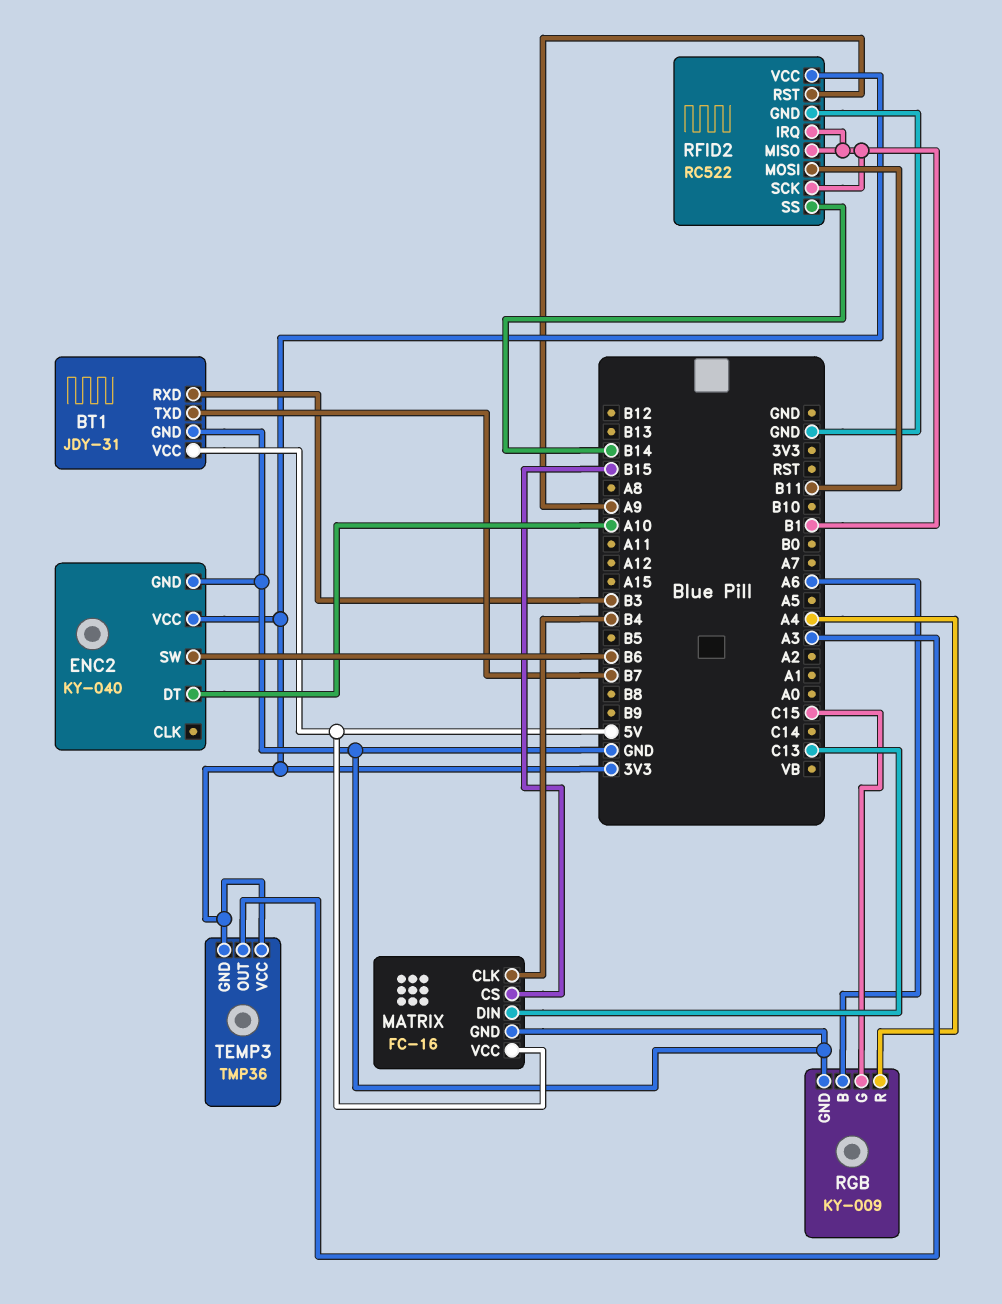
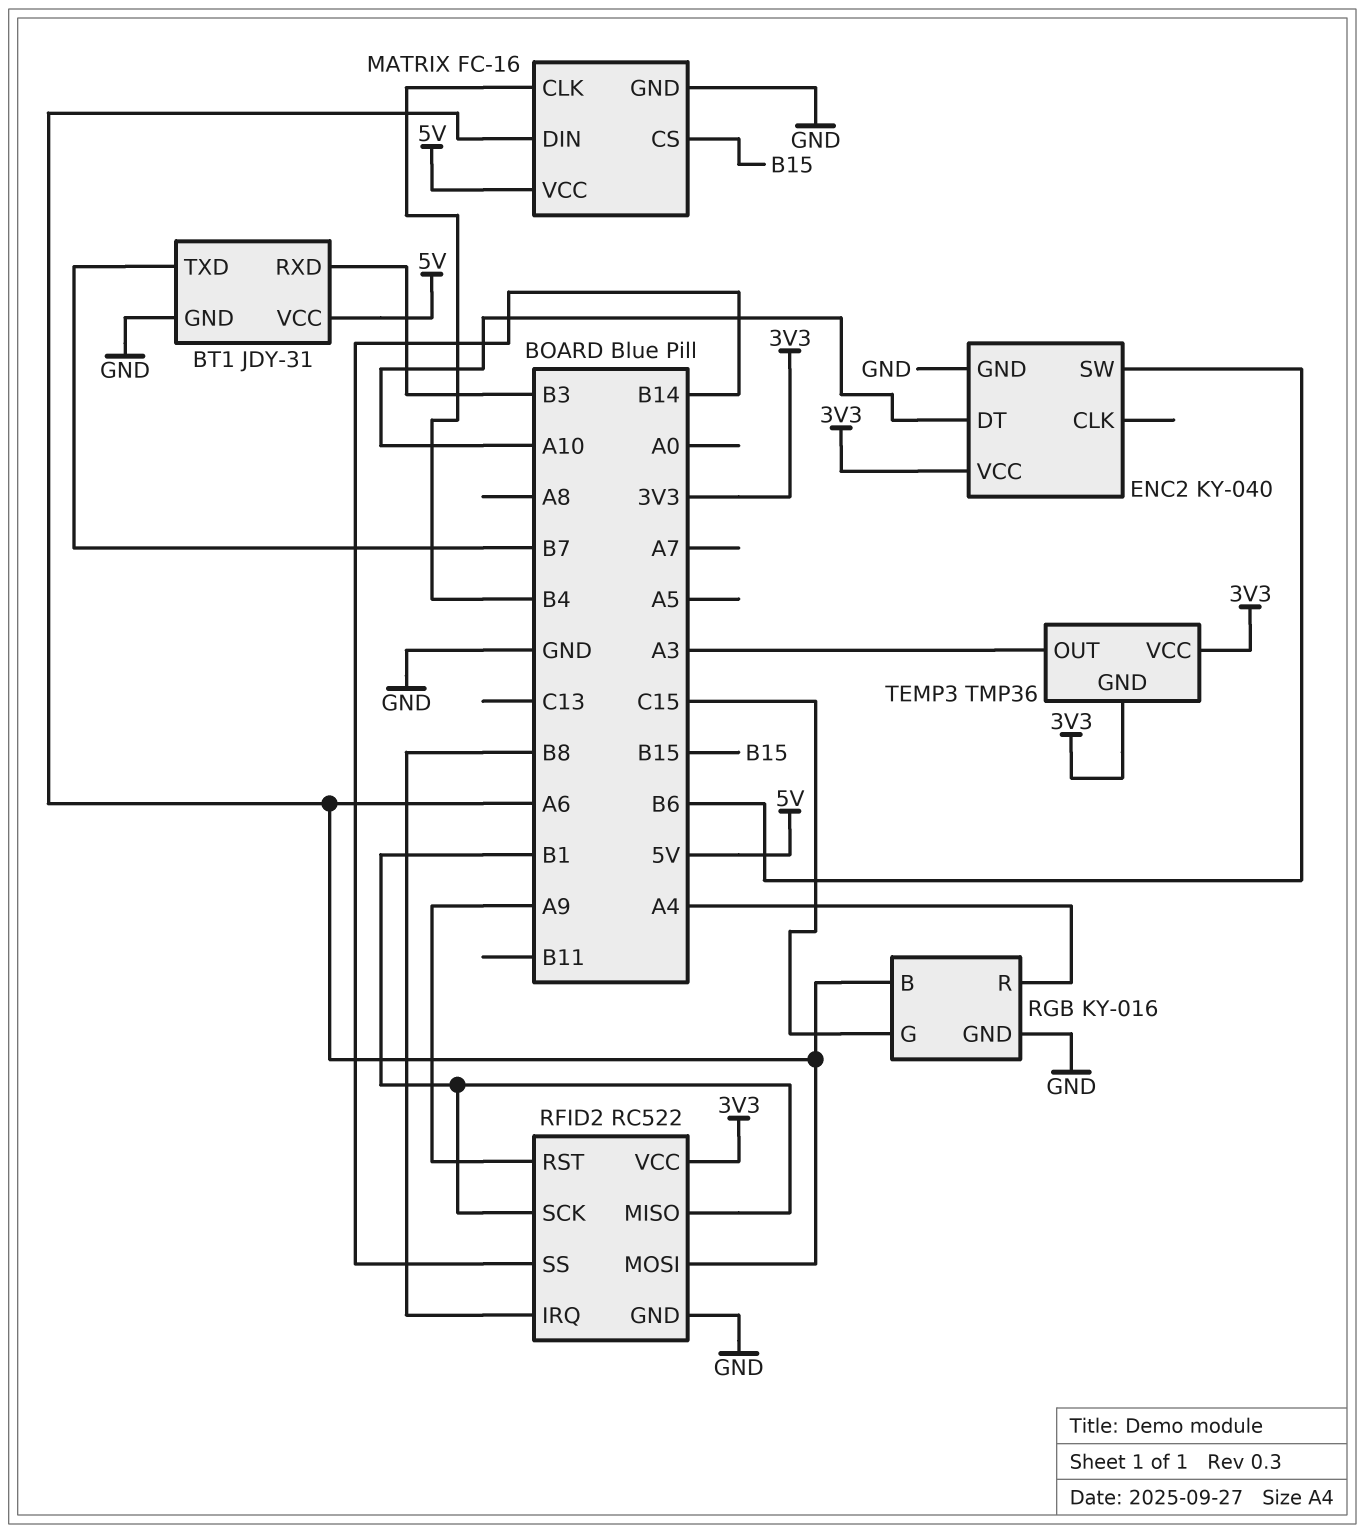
MATRIX pin DIN: C13 -> A6
RFID2 pin IRQ: B1 -> B8
RFID2 pin MOSI: B11 -> A6
RGB: KY-009 -> KY-016

